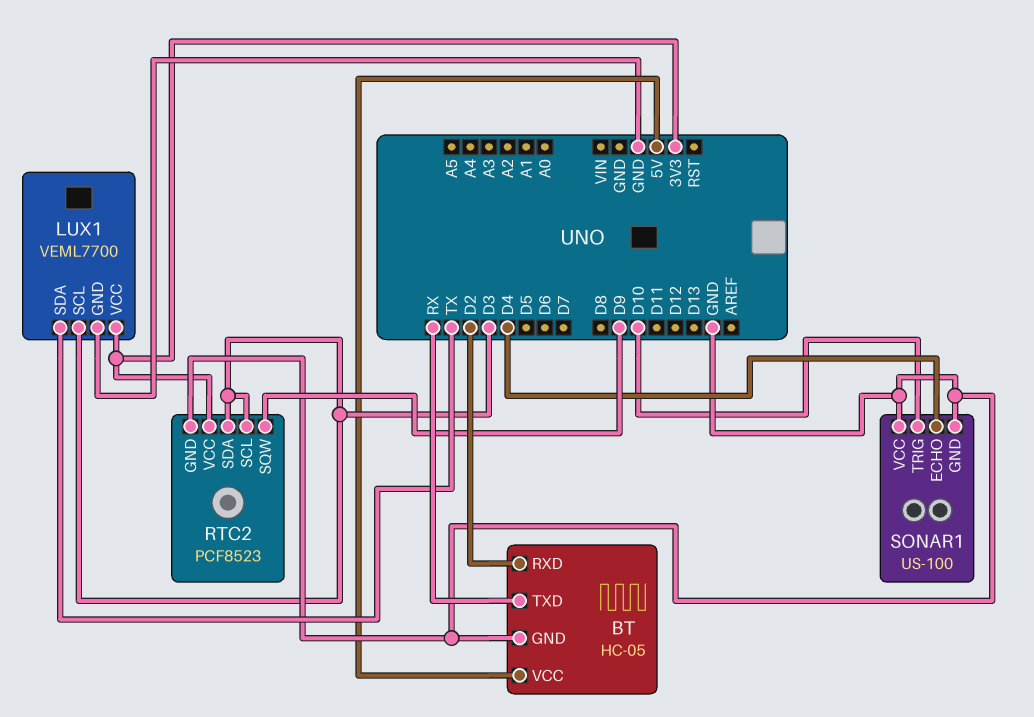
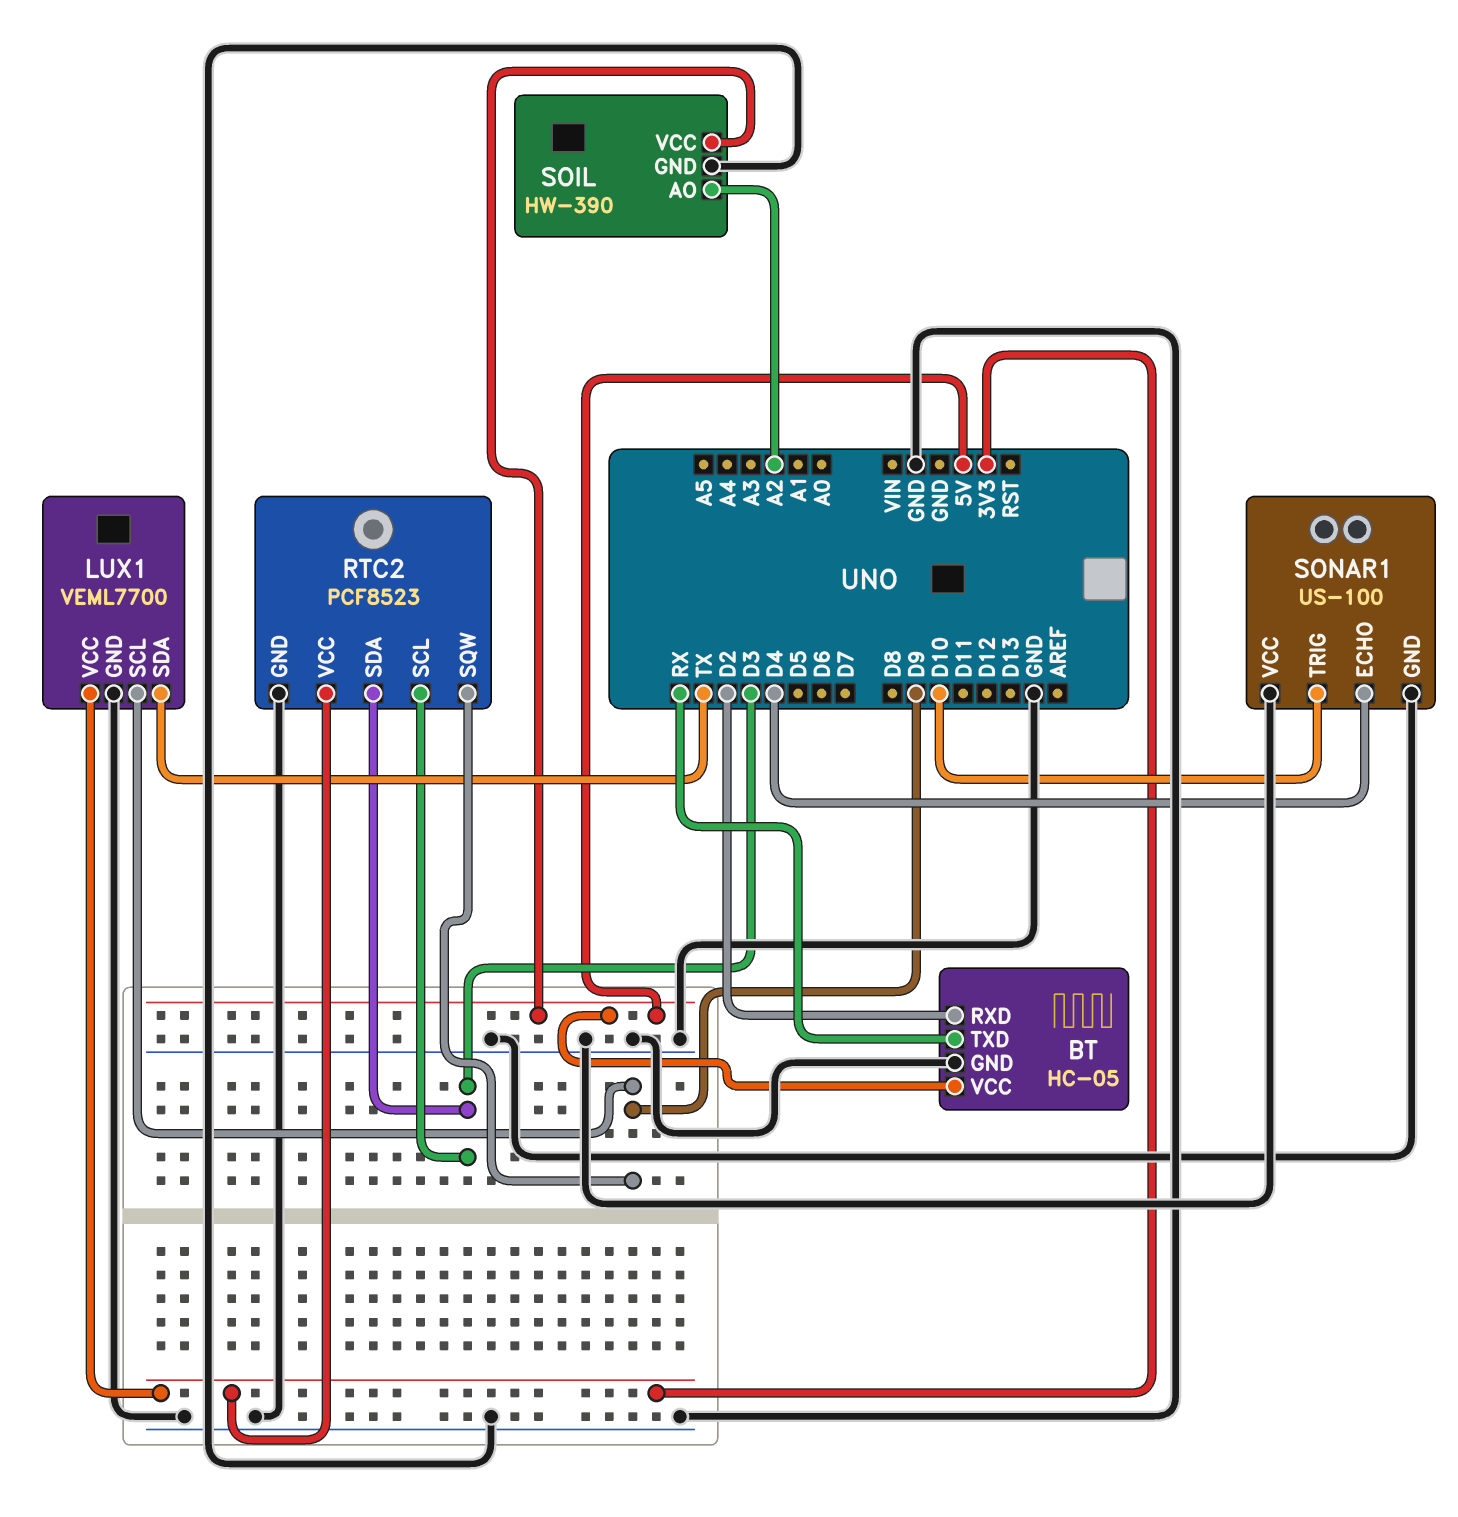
LUX1 pin SCL: D3 -> D9
SOIL: none -> HW-390
SOIL pin AO: none -> A2
SOIL pin GND: none -> GND
SOIL pin VCC: none -> 5V

